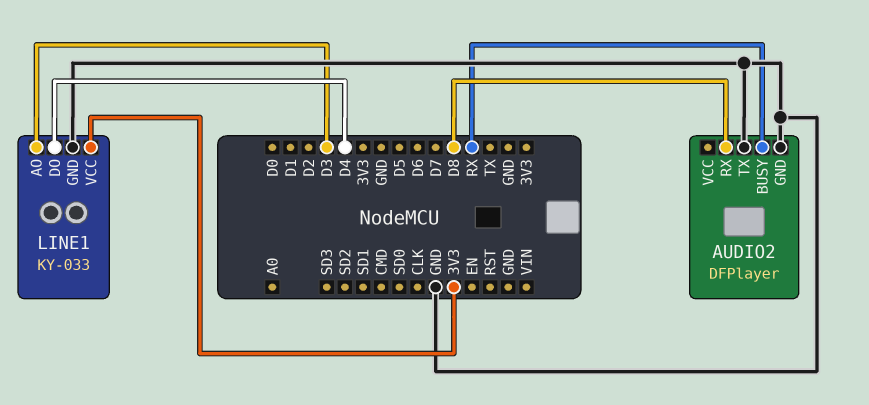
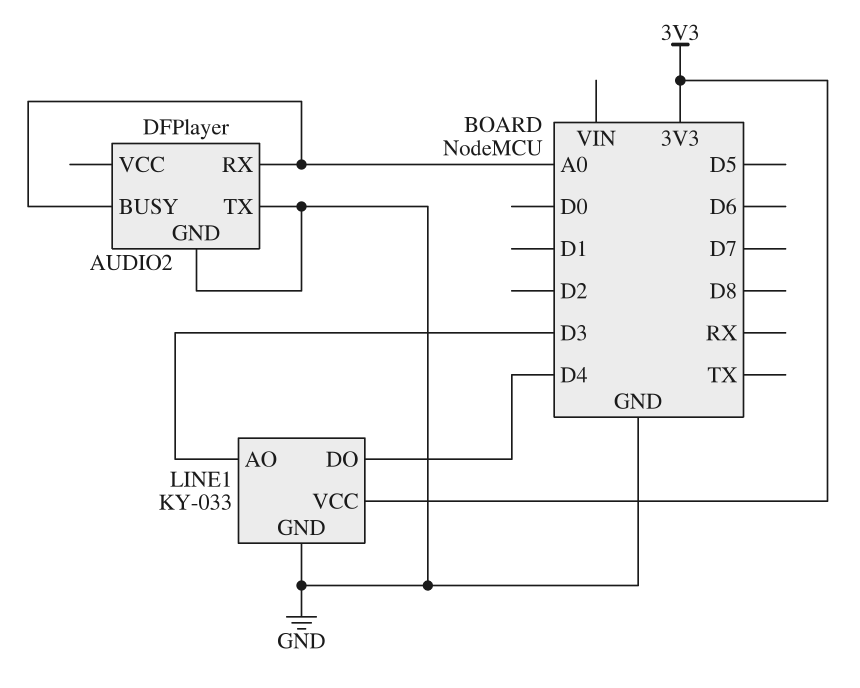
AUDIO2 pin BUSY: RX -> A0
AUDIO2 pin RX: D8 -> A0

